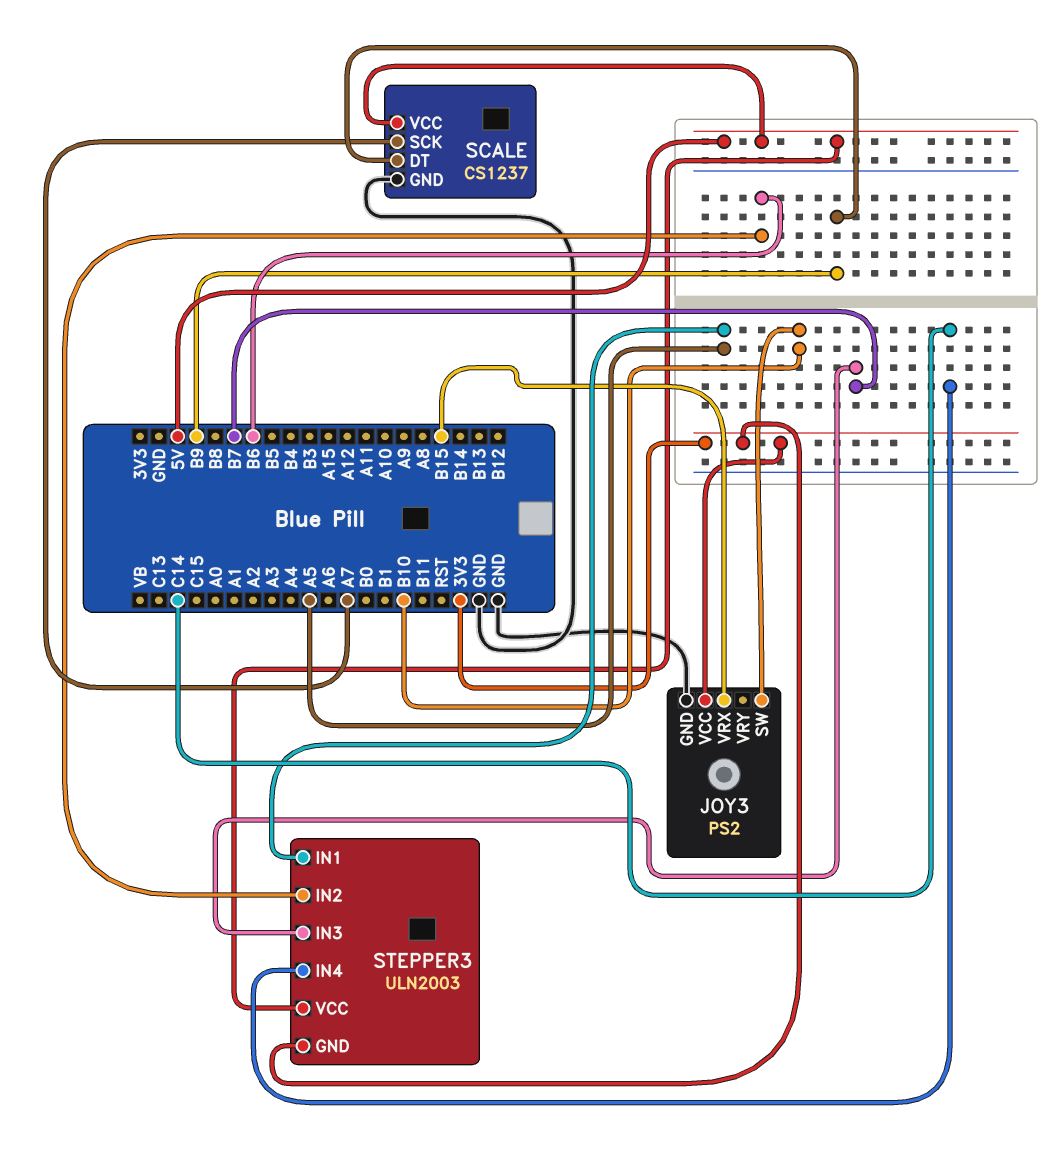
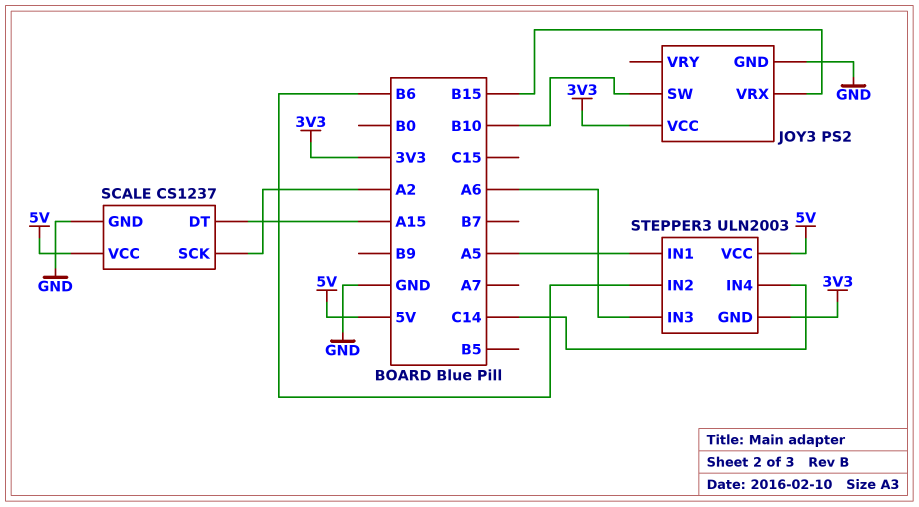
SCALE pin DT: B9 -> A15
SCALE pin SCK: A7 -> A2
STEPPER3 pin IN3: B7 -> A6

